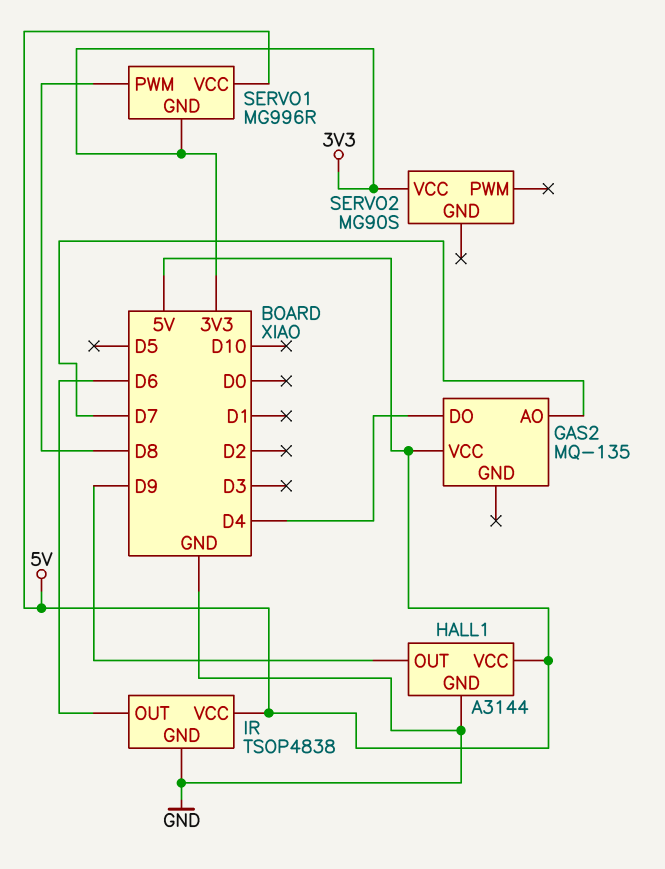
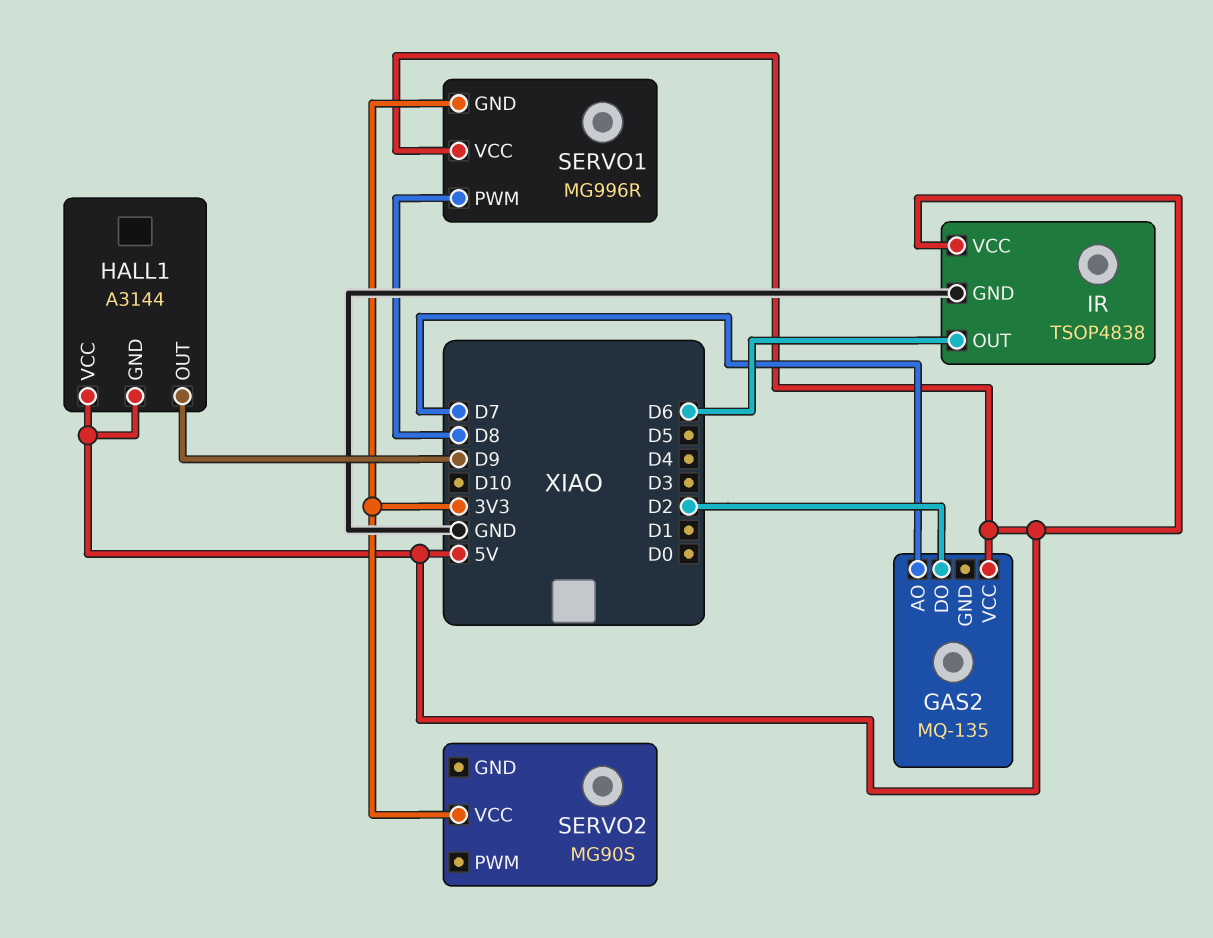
GAS2 pin DO: D4 -> D2
HALL1 pin GND: GND -> 5V

